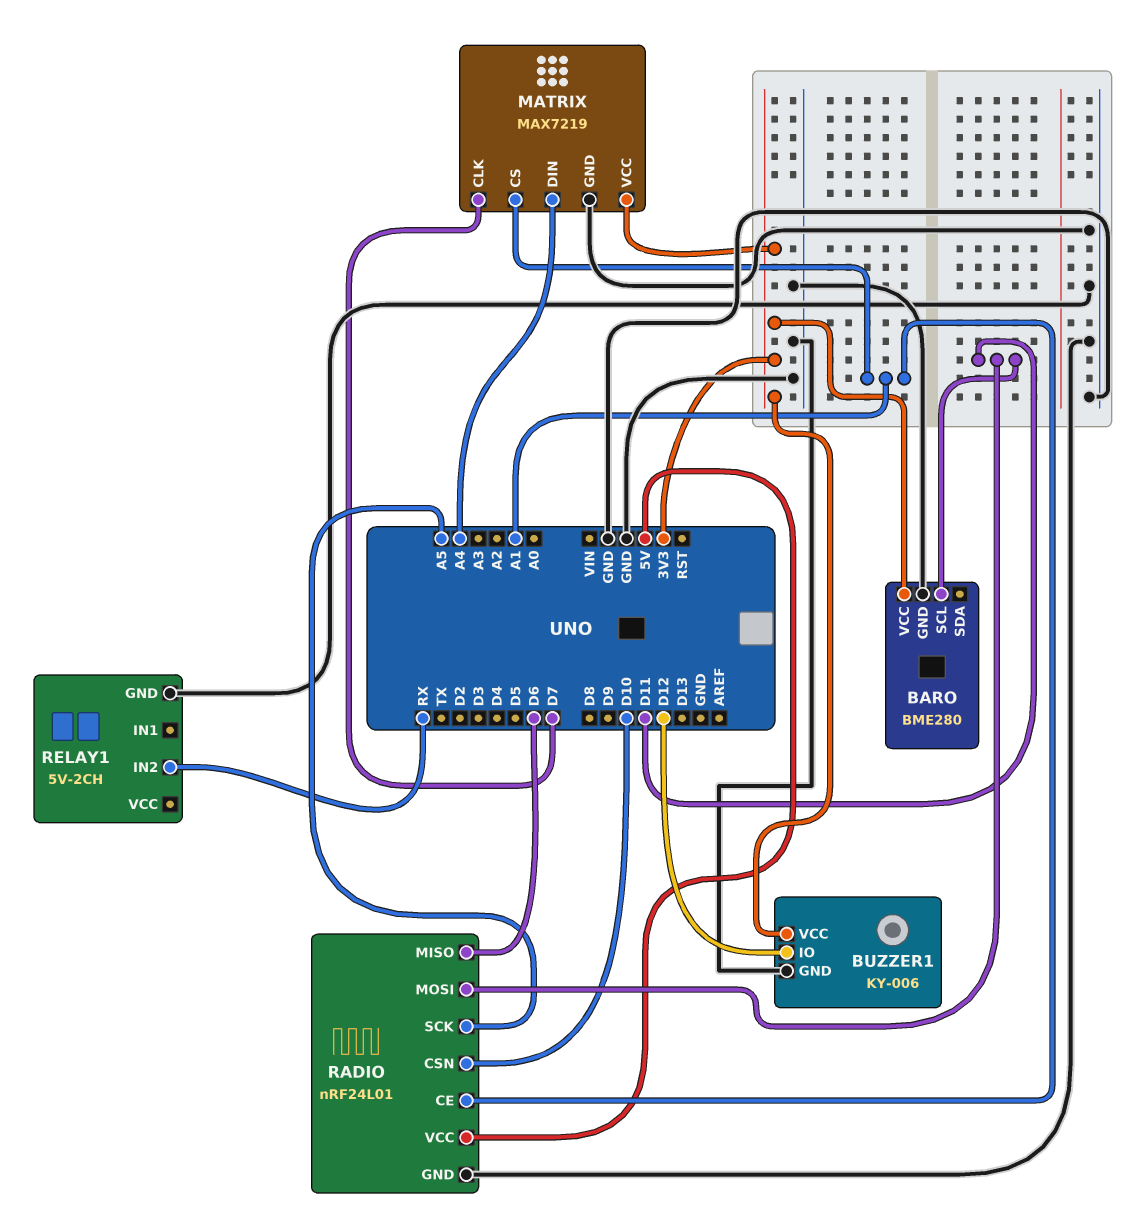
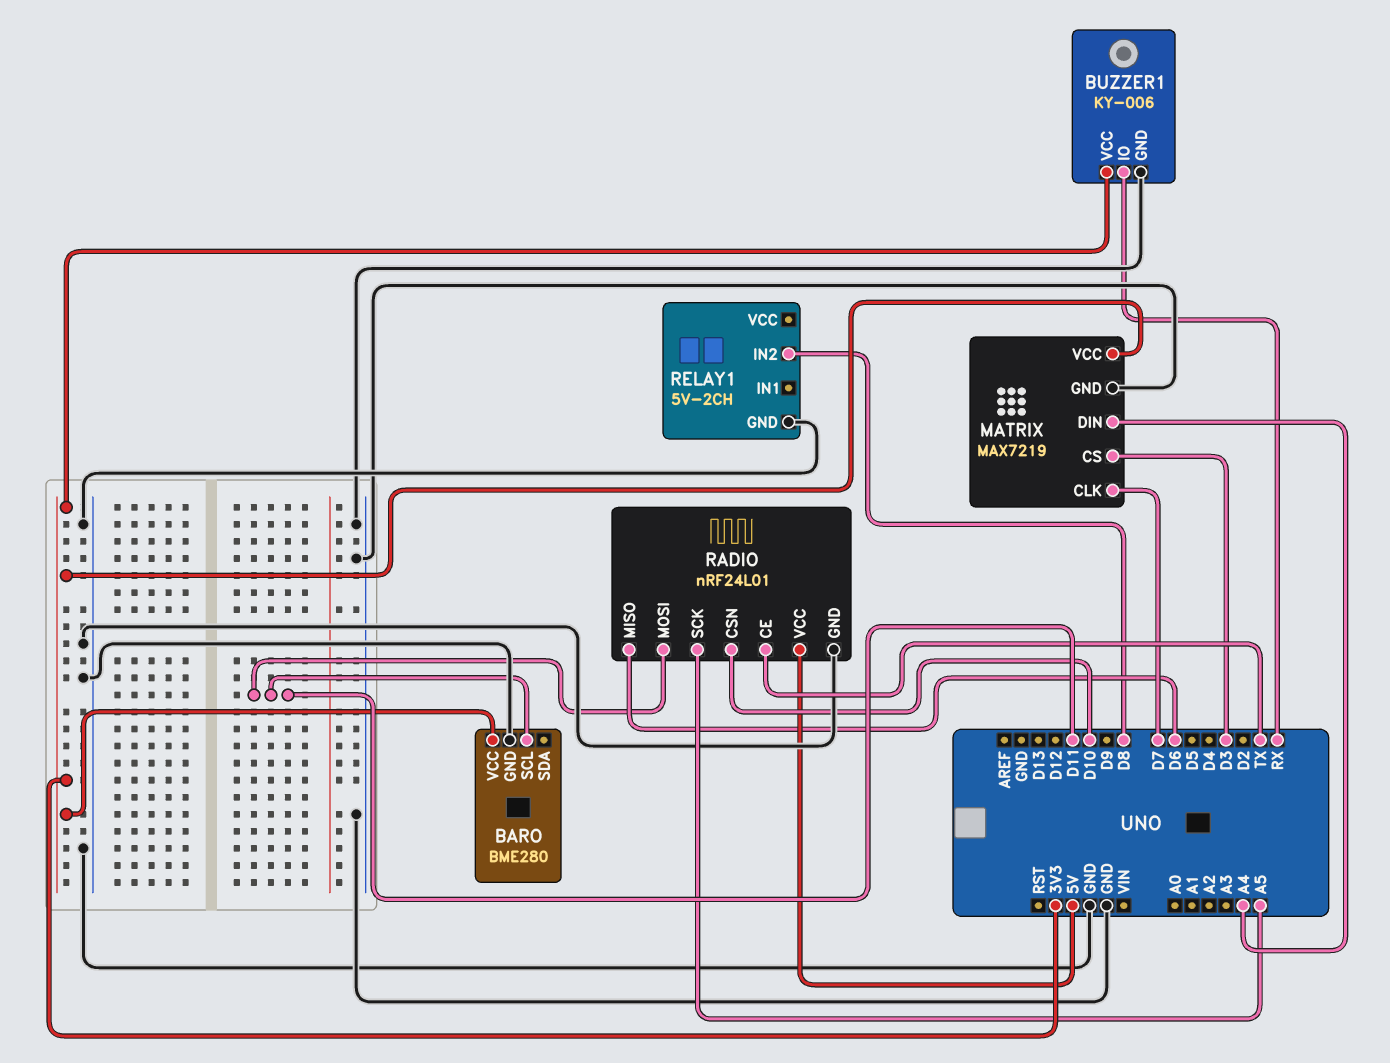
BUZZER1 pin IO: D12 -> RX
MATRIX pin CS: A1 -> D3
RADIO pin CE: A1 -> TX
RELAY1 pin IN2: RX -> D8

